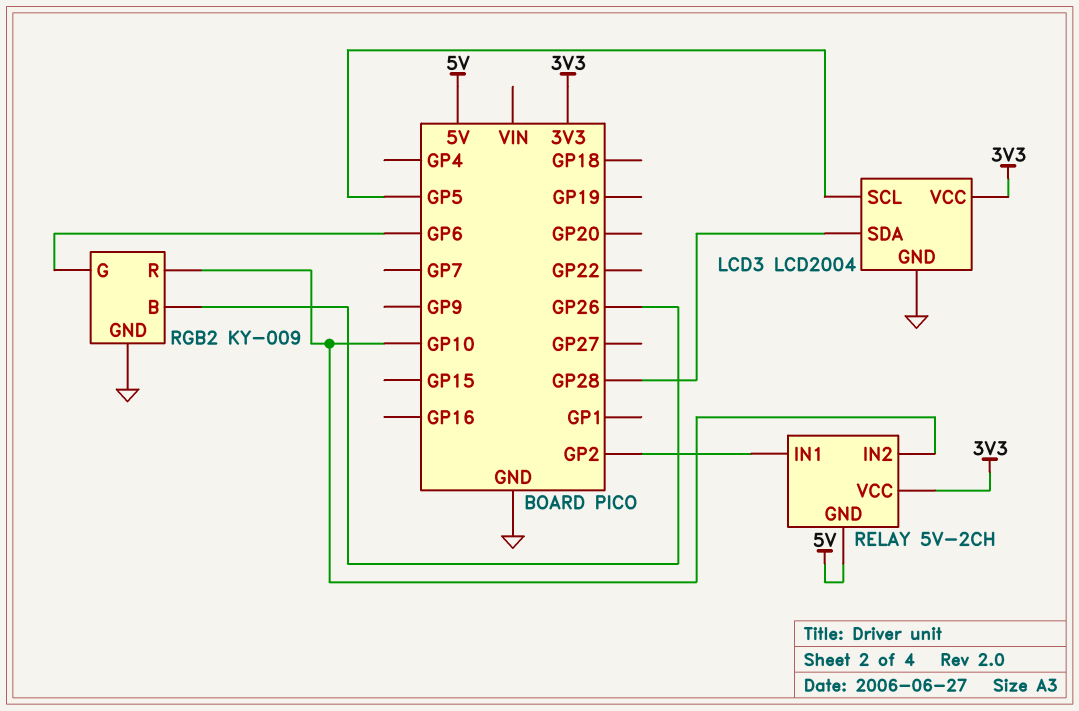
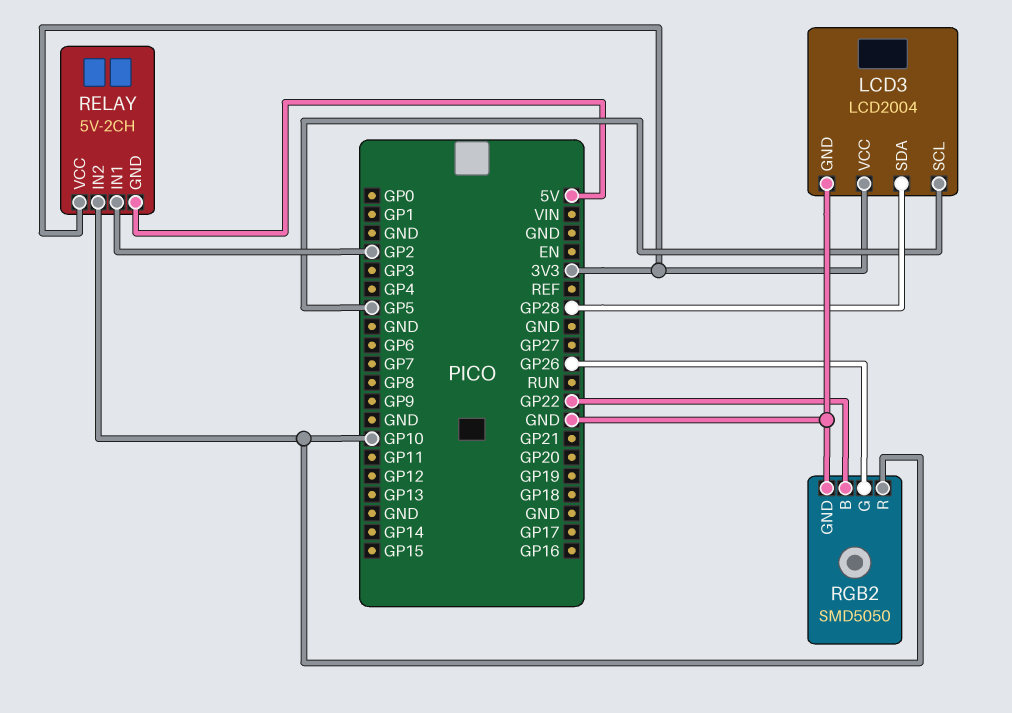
RGB2: KY-009 -> SMD5050
RGB2 pin B: GP26 -> GP22
RGB2 pin G: GP6 -> GP26

